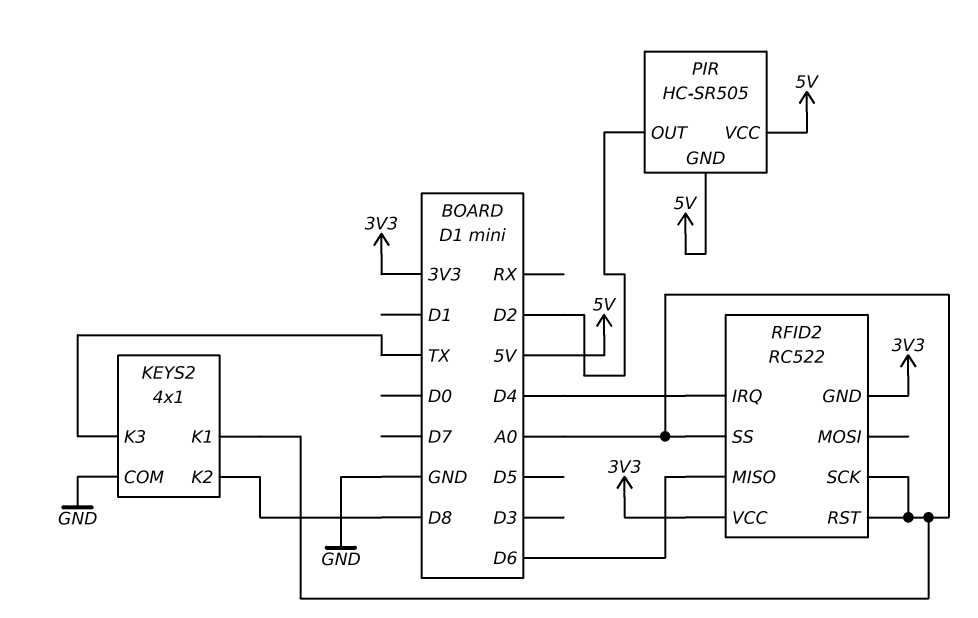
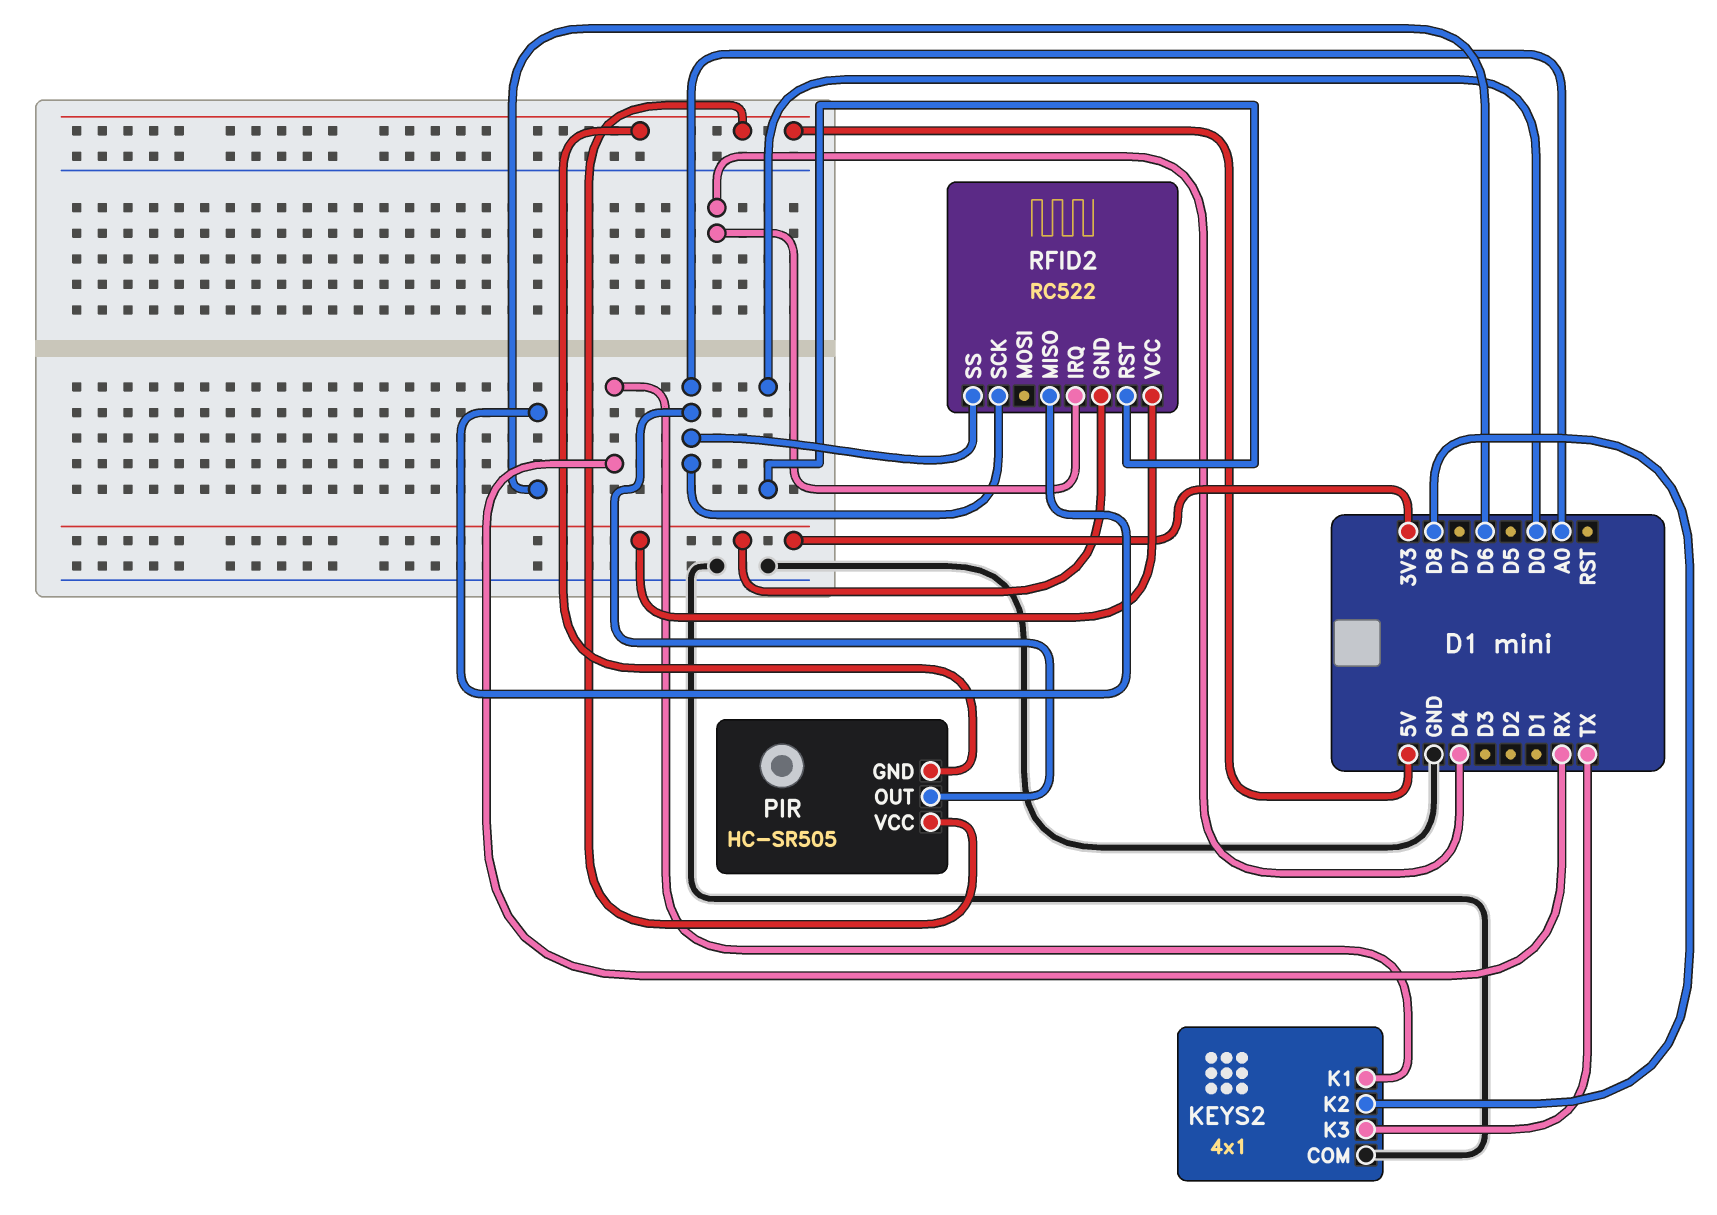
KEYS2 pin K1: A0 -> RX
PIR pin OUT: D2 -> A0
RFID2 pin RST: A0 -> D0

